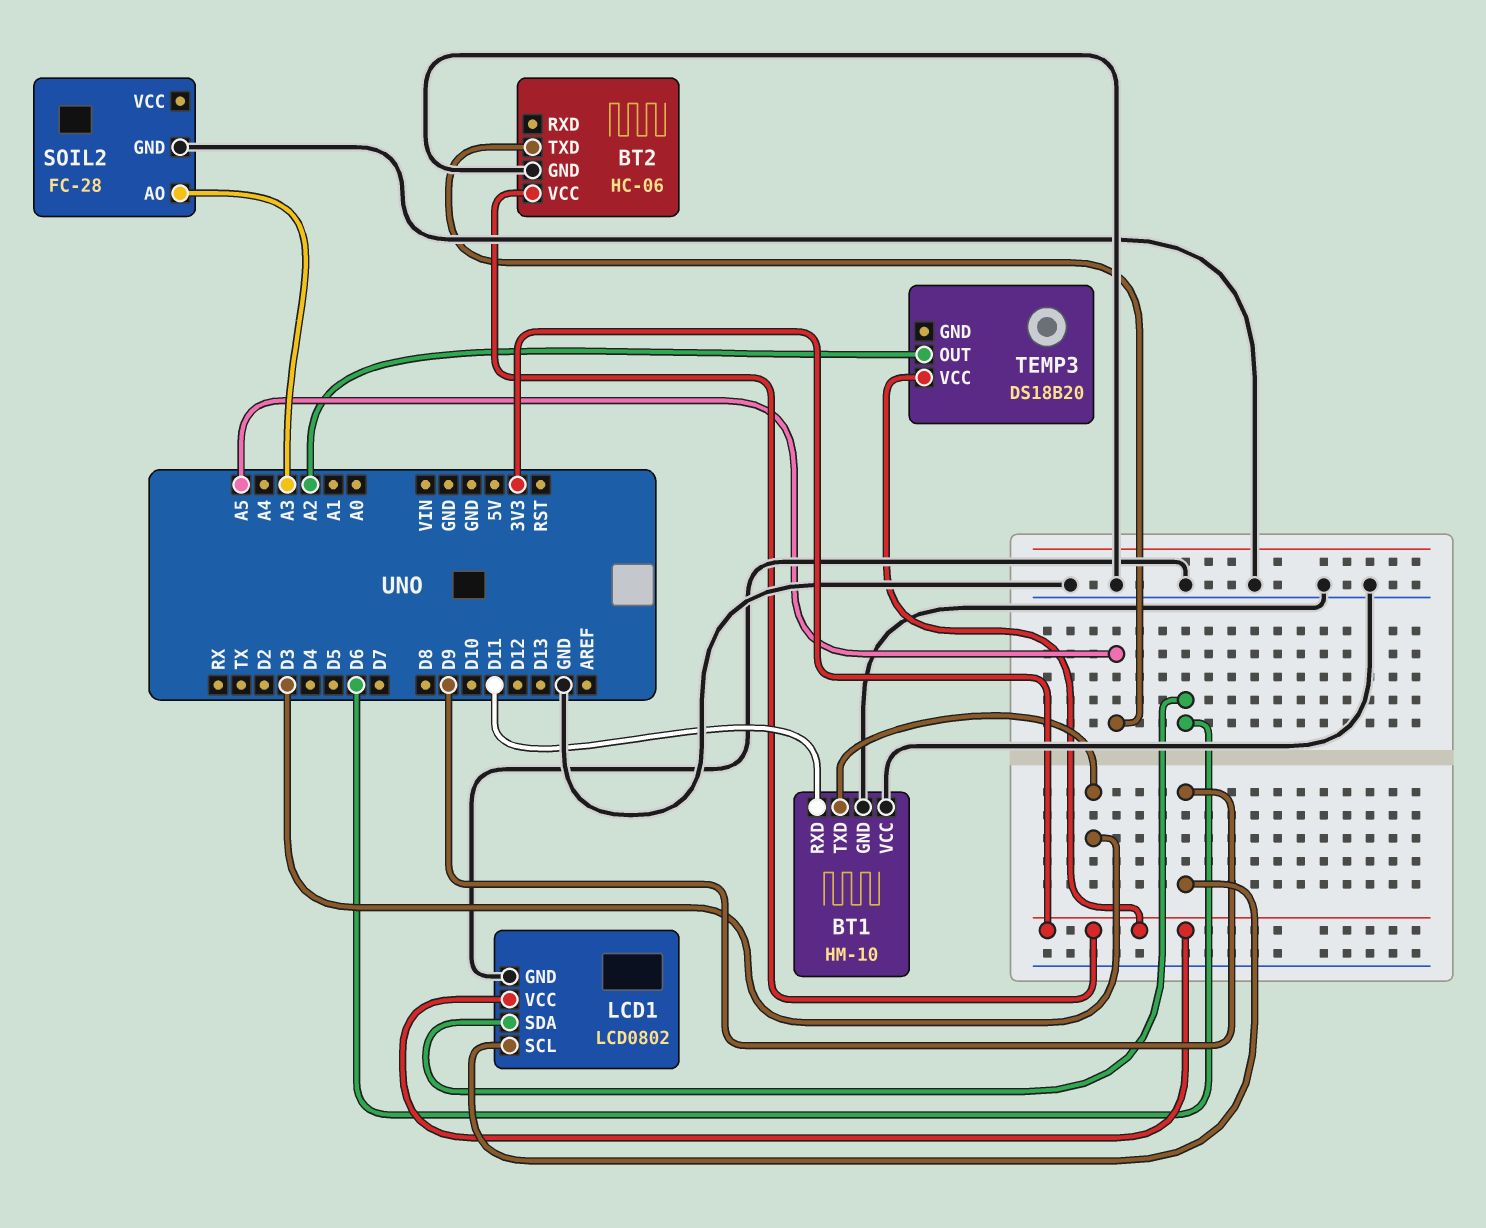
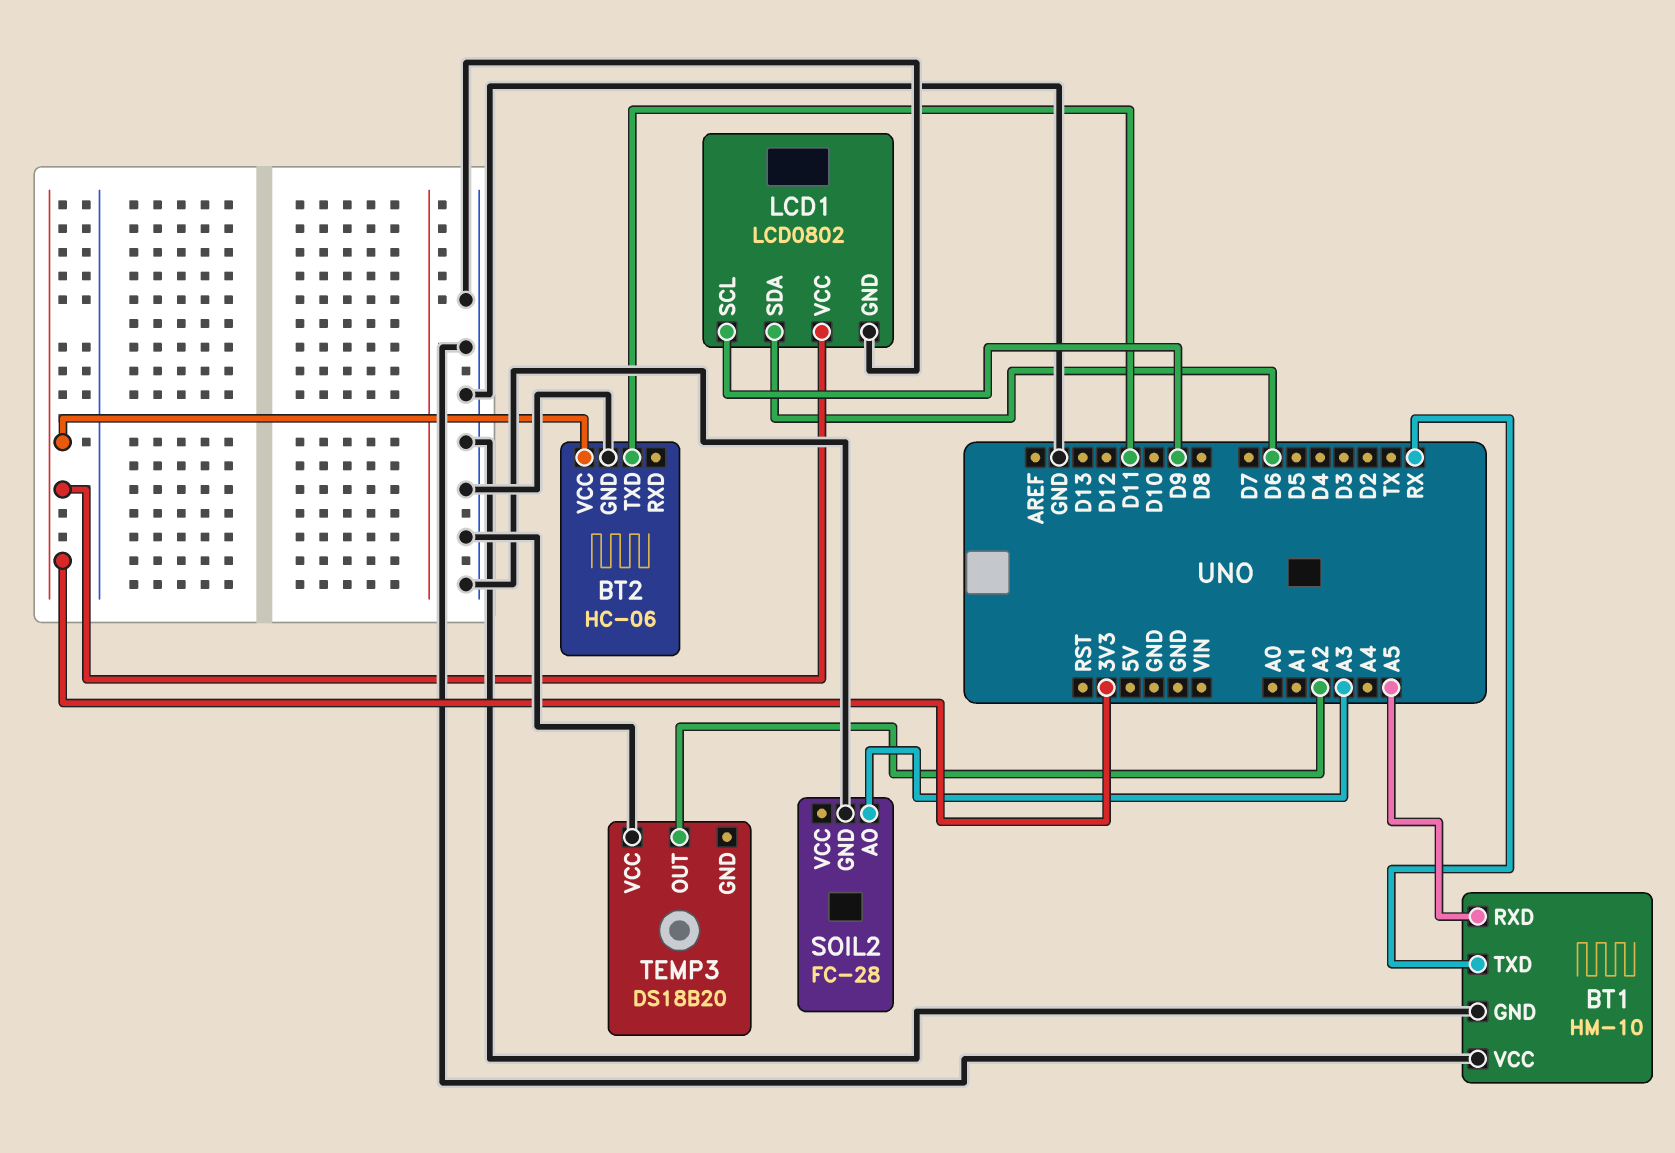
BT1 pin RXD: D11 -> A5
BT1 pin TXD: D3 -> RX
BT2 pin TXD: A5 -> D11
TEMP3 pin VCC: 3V3 -> GND

